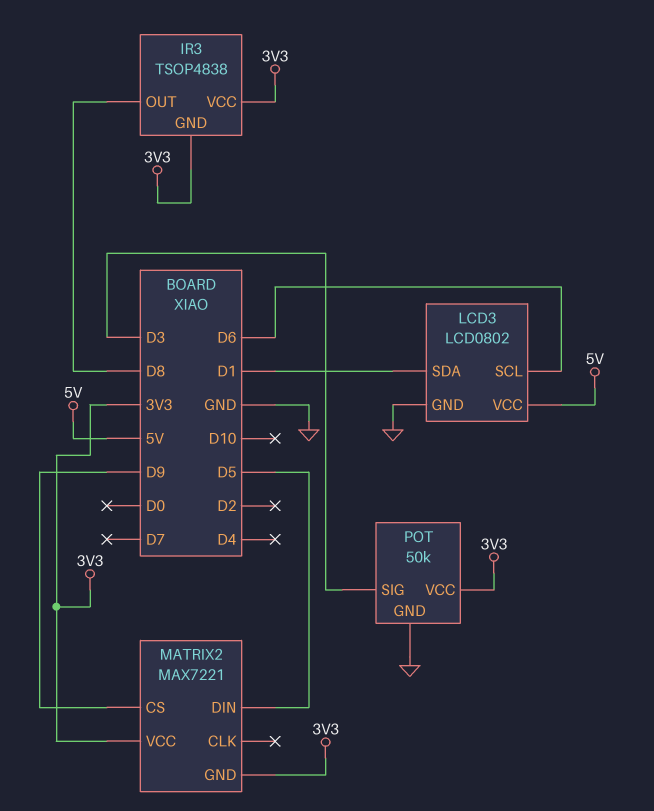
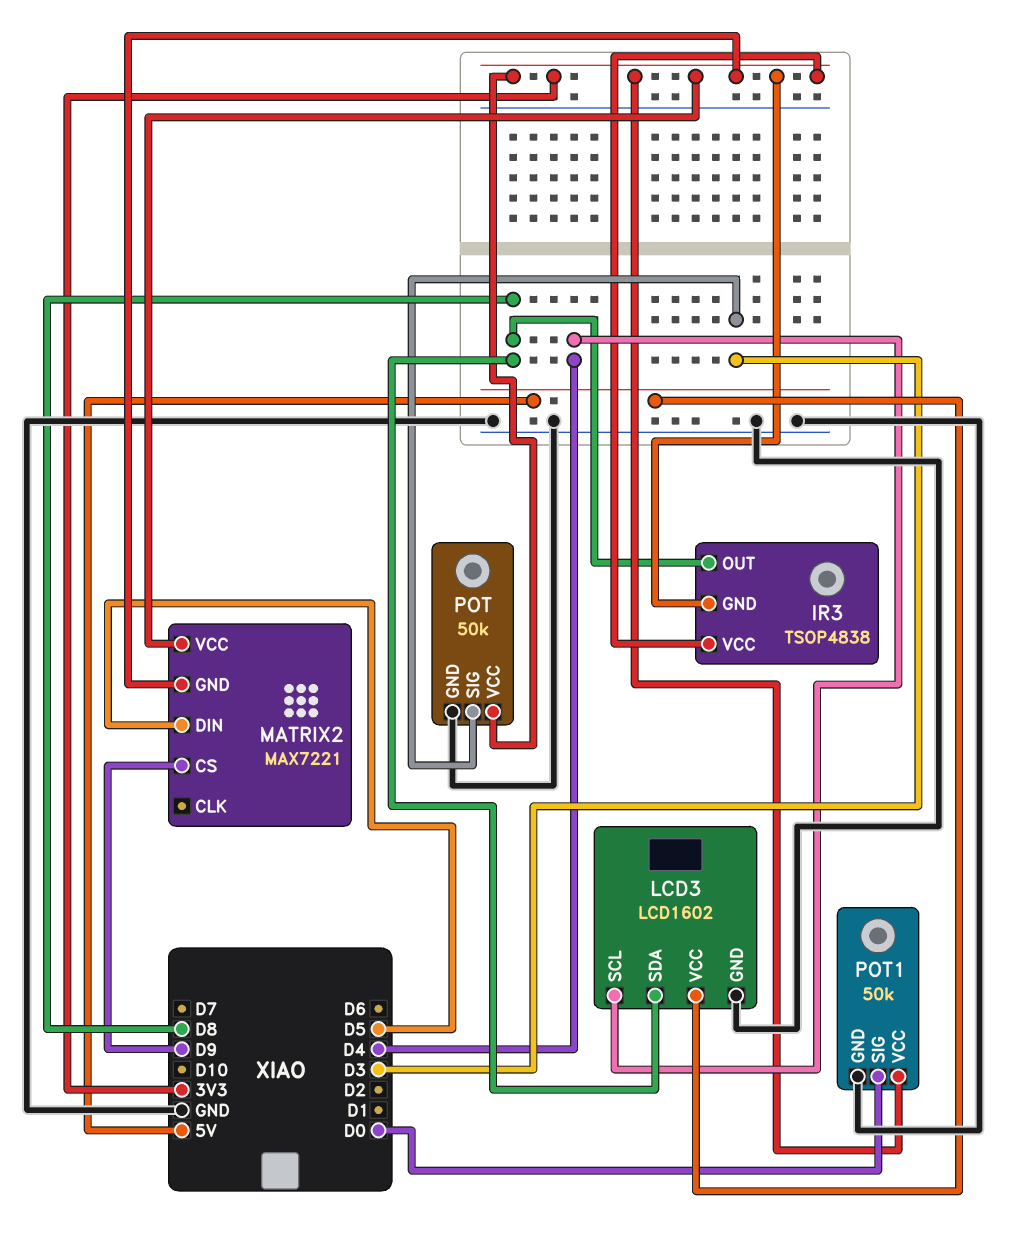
LCD3: LCD0802 -> LCD1602
LCD3 pin SCL: D6 -> D4
LCD3 pin SDA: D1 -> D8
POT1: none -> 50k
POT1 pin GND: none -> GND
POT1 pin SIG: none -> D0
POT1 pin VCC: none -> 3V3

